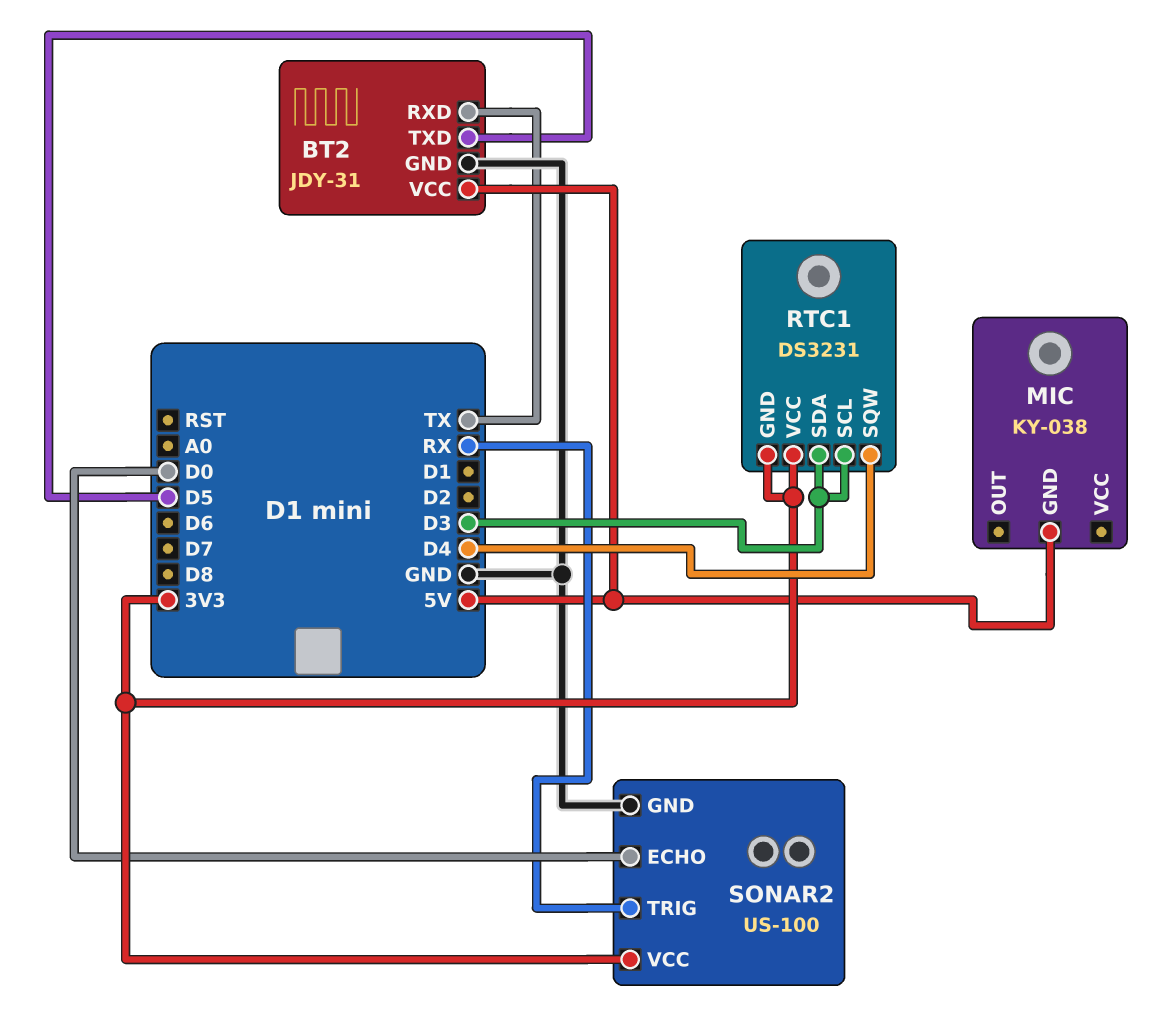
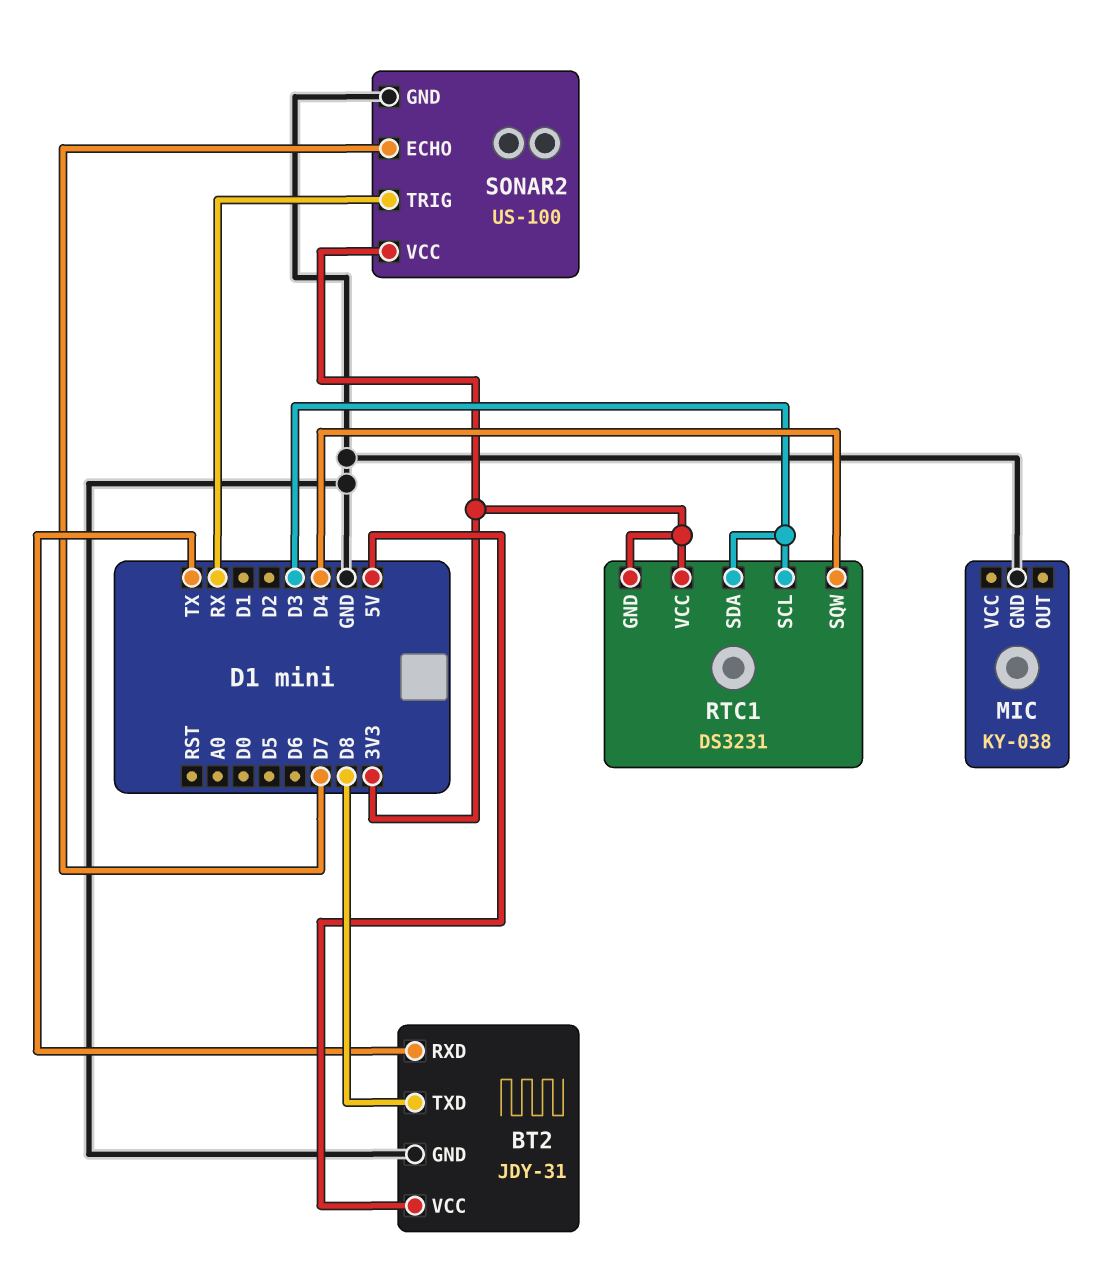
BT2 pin TXD: D5 -> D8
MIC pin GND: 5V -> GND
SONAR2 pin ECHO: D0 -> D7

